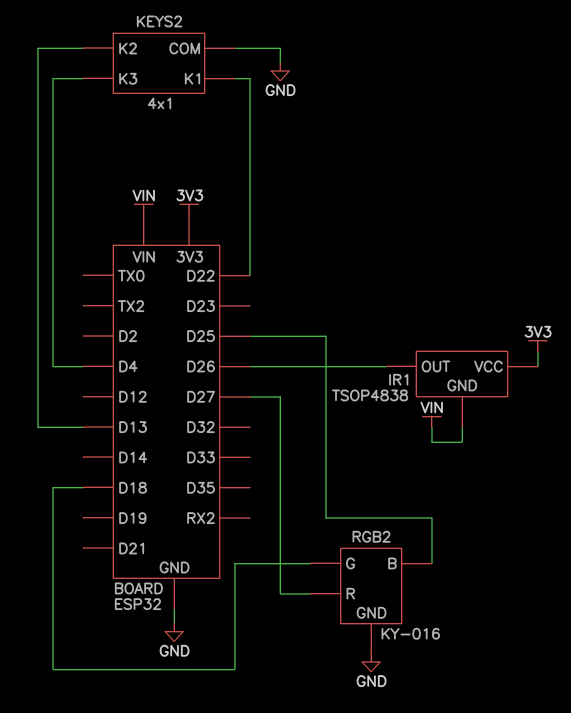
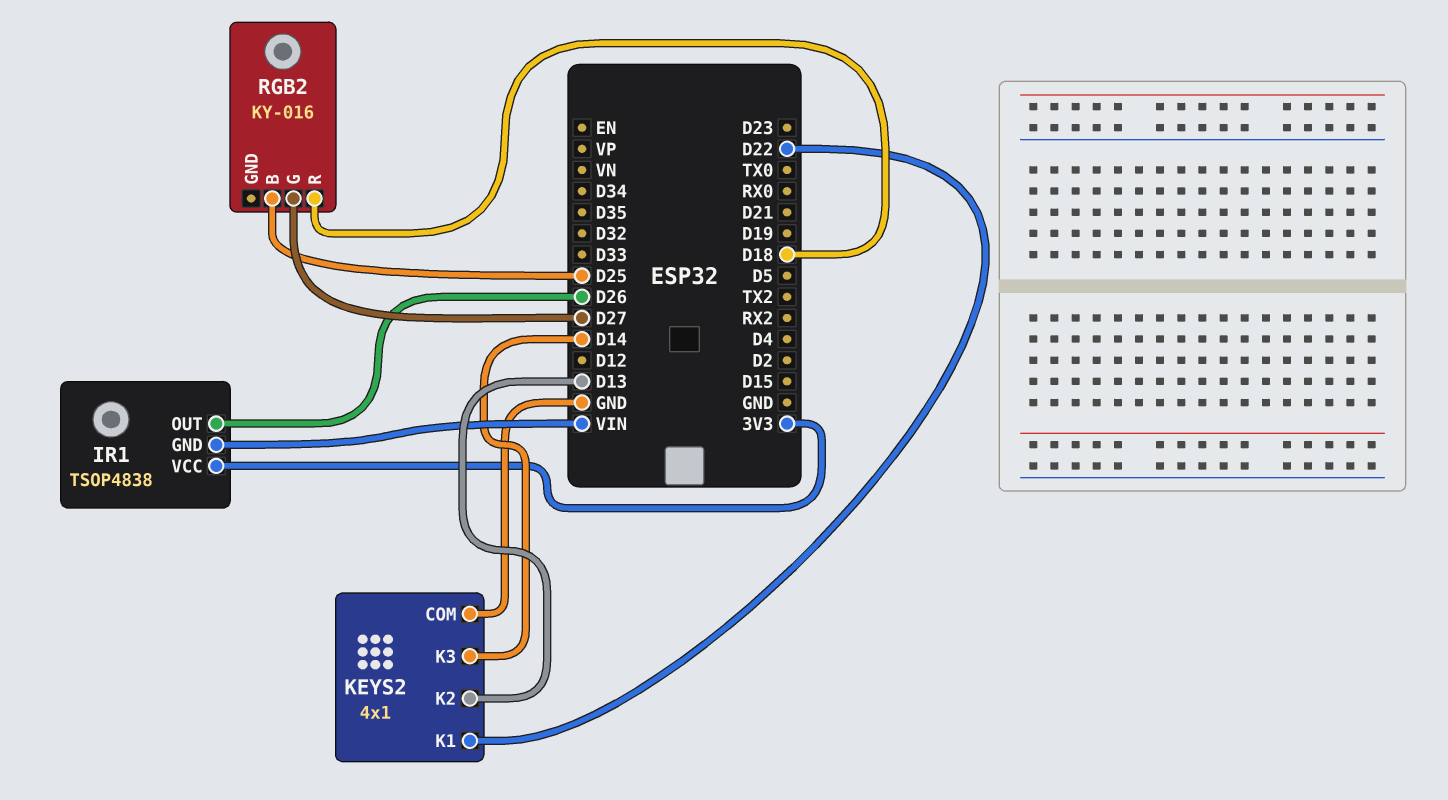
KEYS2 pin K3: D4 -> D14
RGB2 pin G: D18 -> D27
RGB2 pin GND: GND -> none
RGB2 pin R: D27 -> D18

